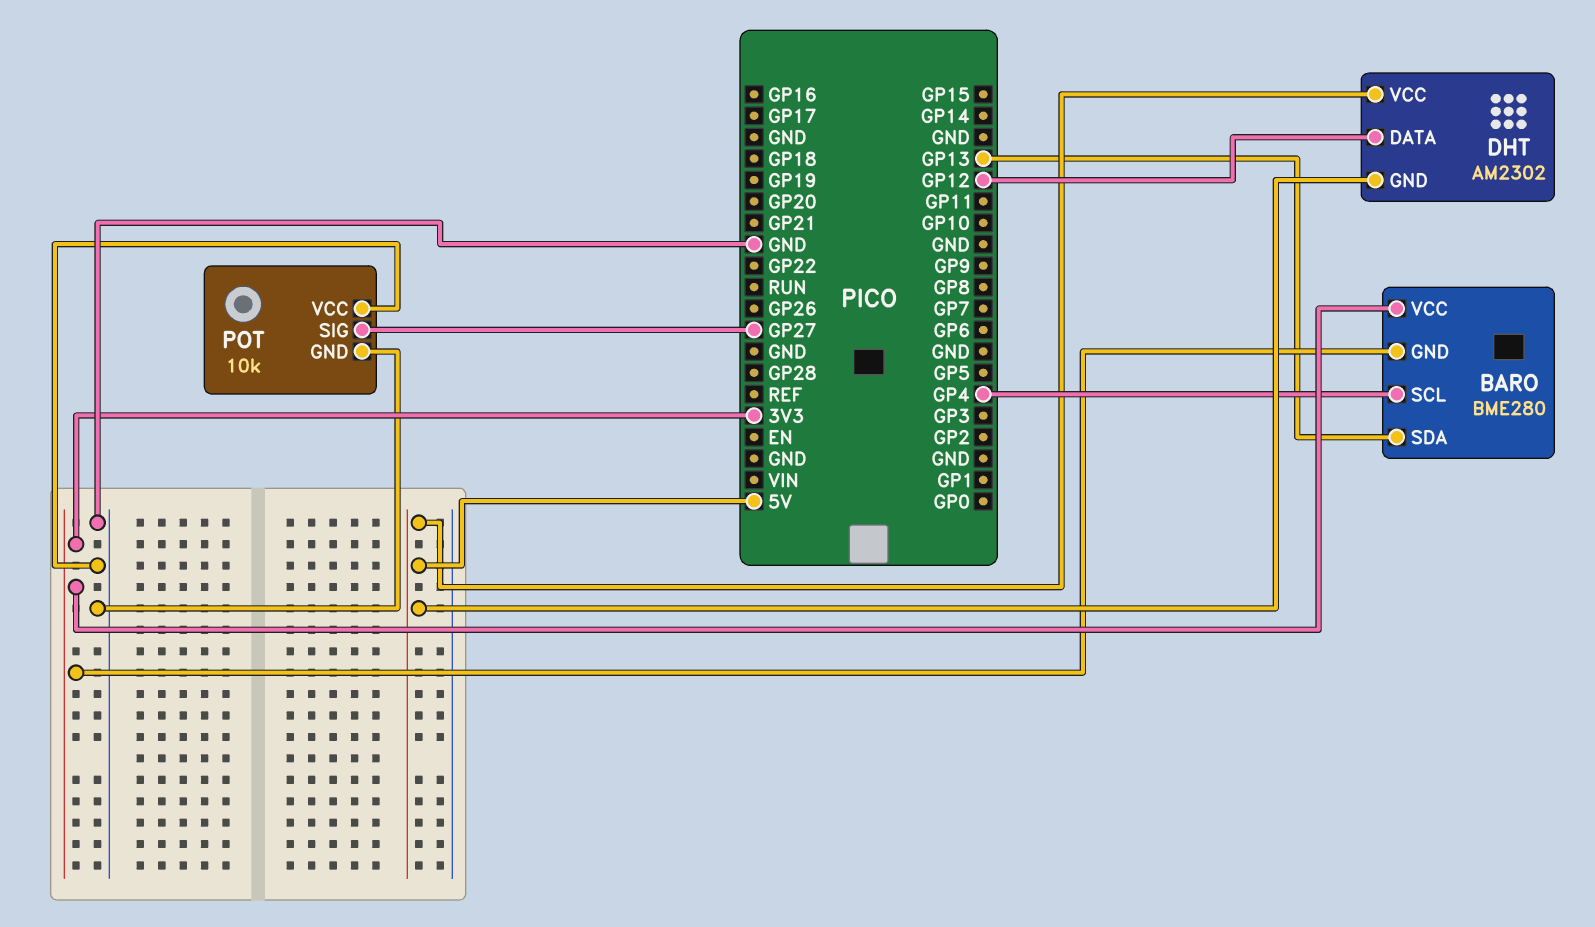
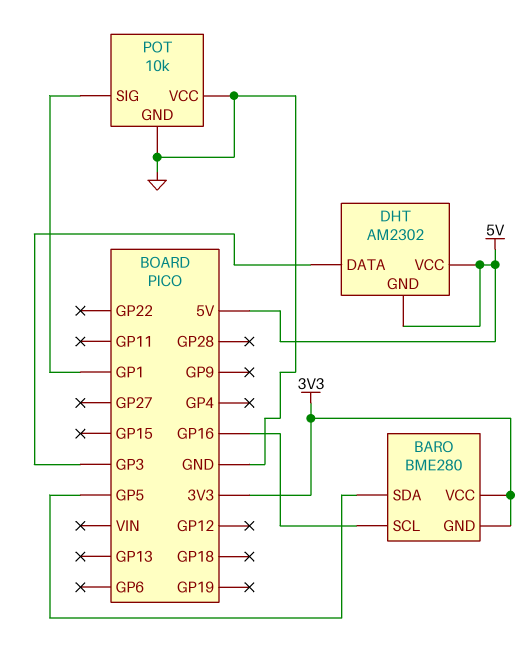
BARO pin SCL: GP4 -> GP16
BARO pin SDA: GP13 -> GP5
DHT pin DATA: GP12 -> GP3
POT pin SIG: GP27 -> GP1

